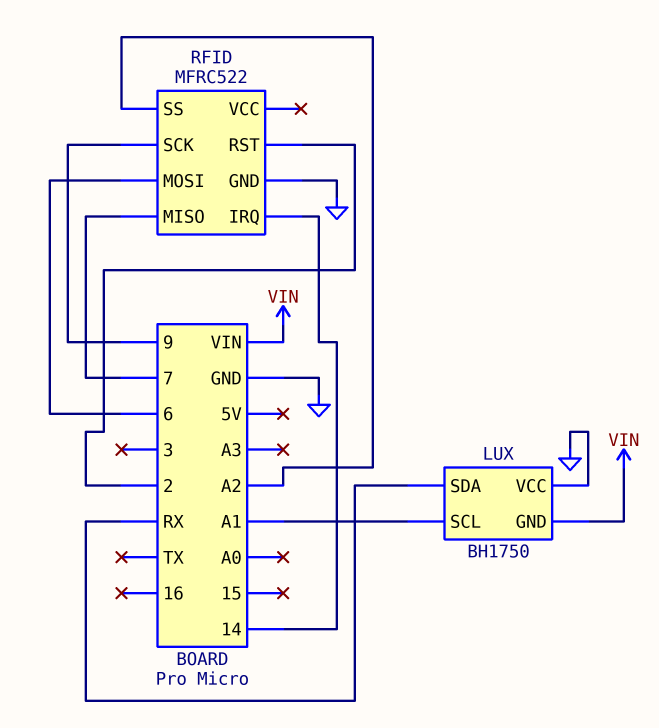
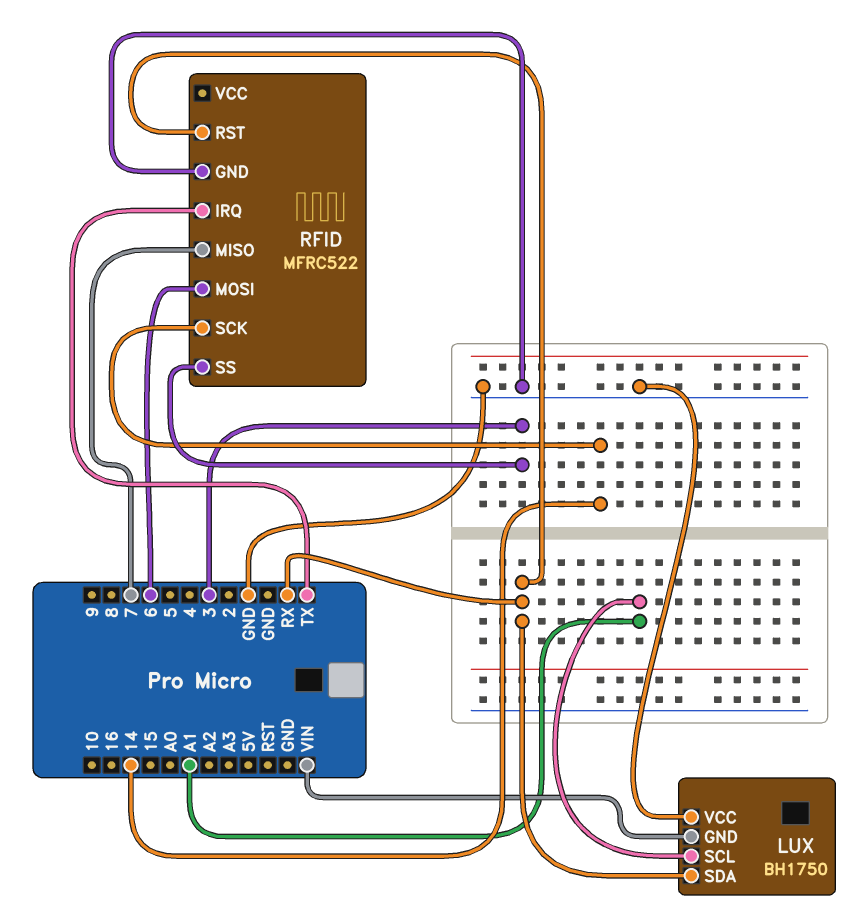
RFID pin IRQ: 14 -> TX
RFID pin RST: 2 -> RX
RFID pin SCK: 9 -> 14
RFID pin SS: A2 -> 3

